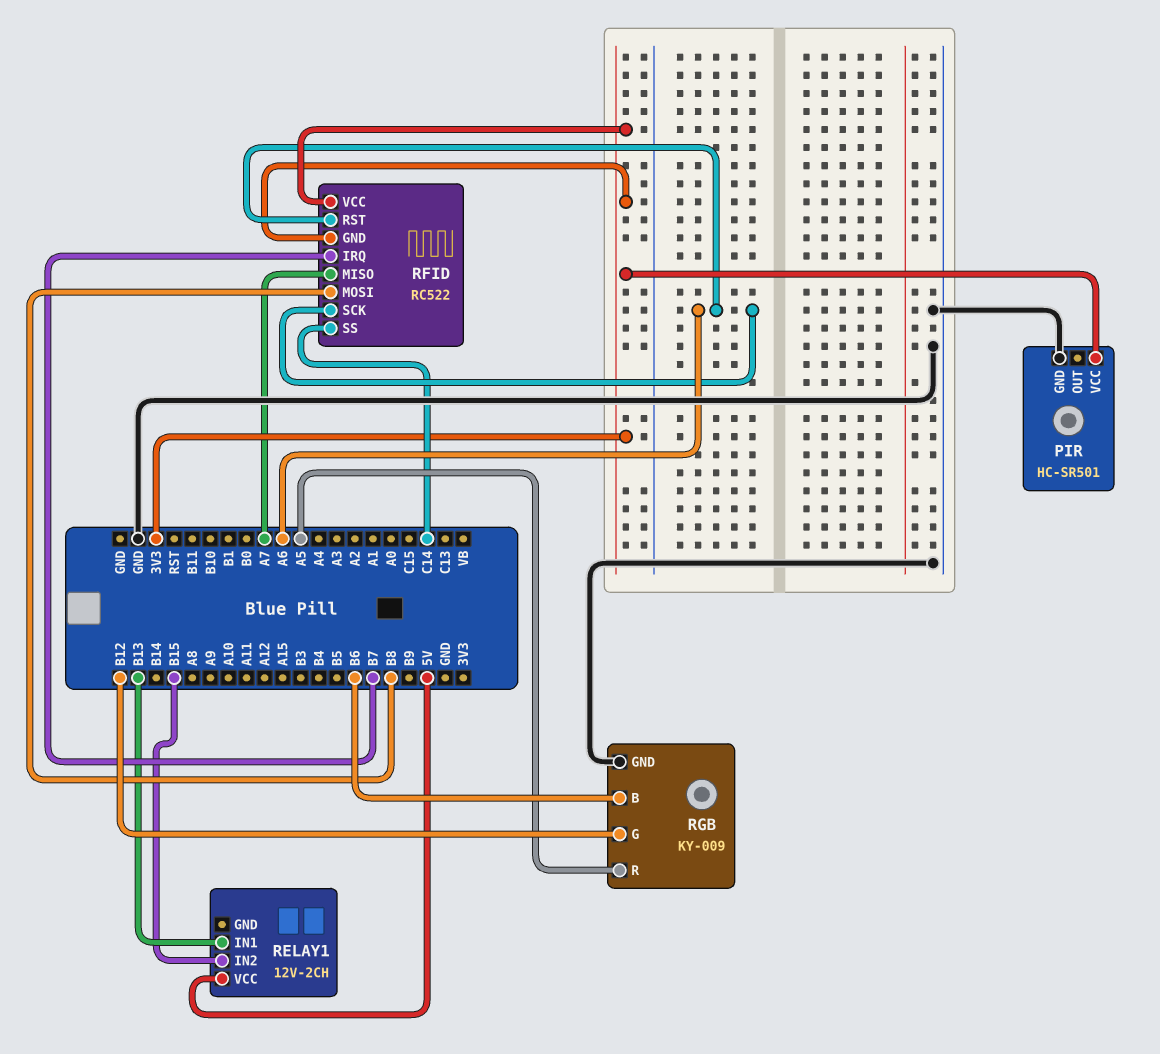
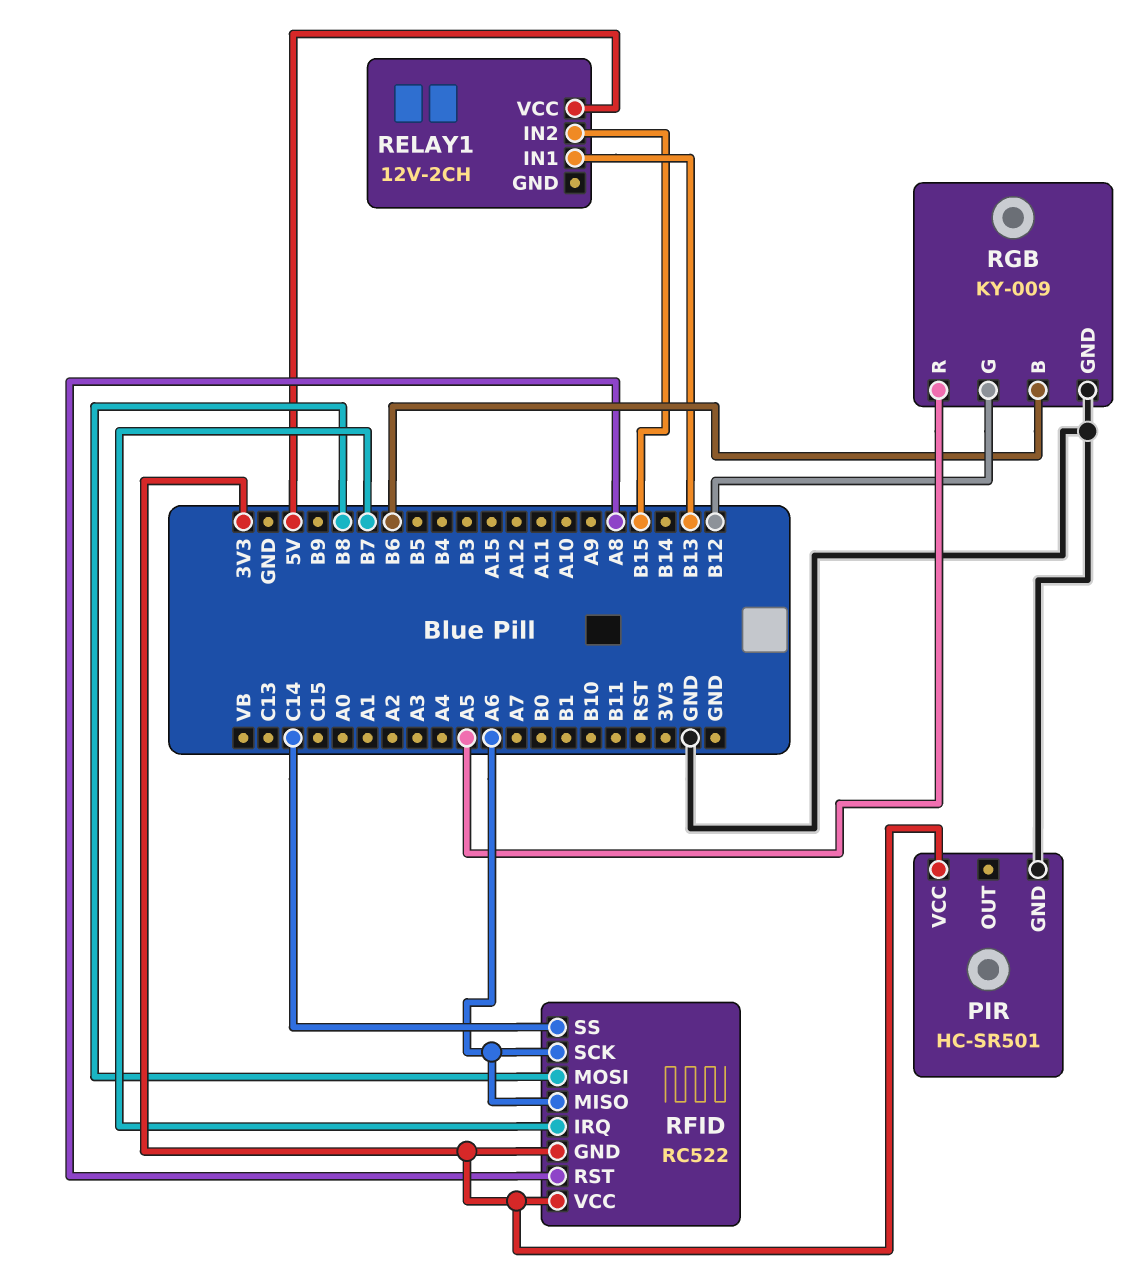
RFID pin MISO: A7 -> A6
RFID pin RST: A6 -> A8

